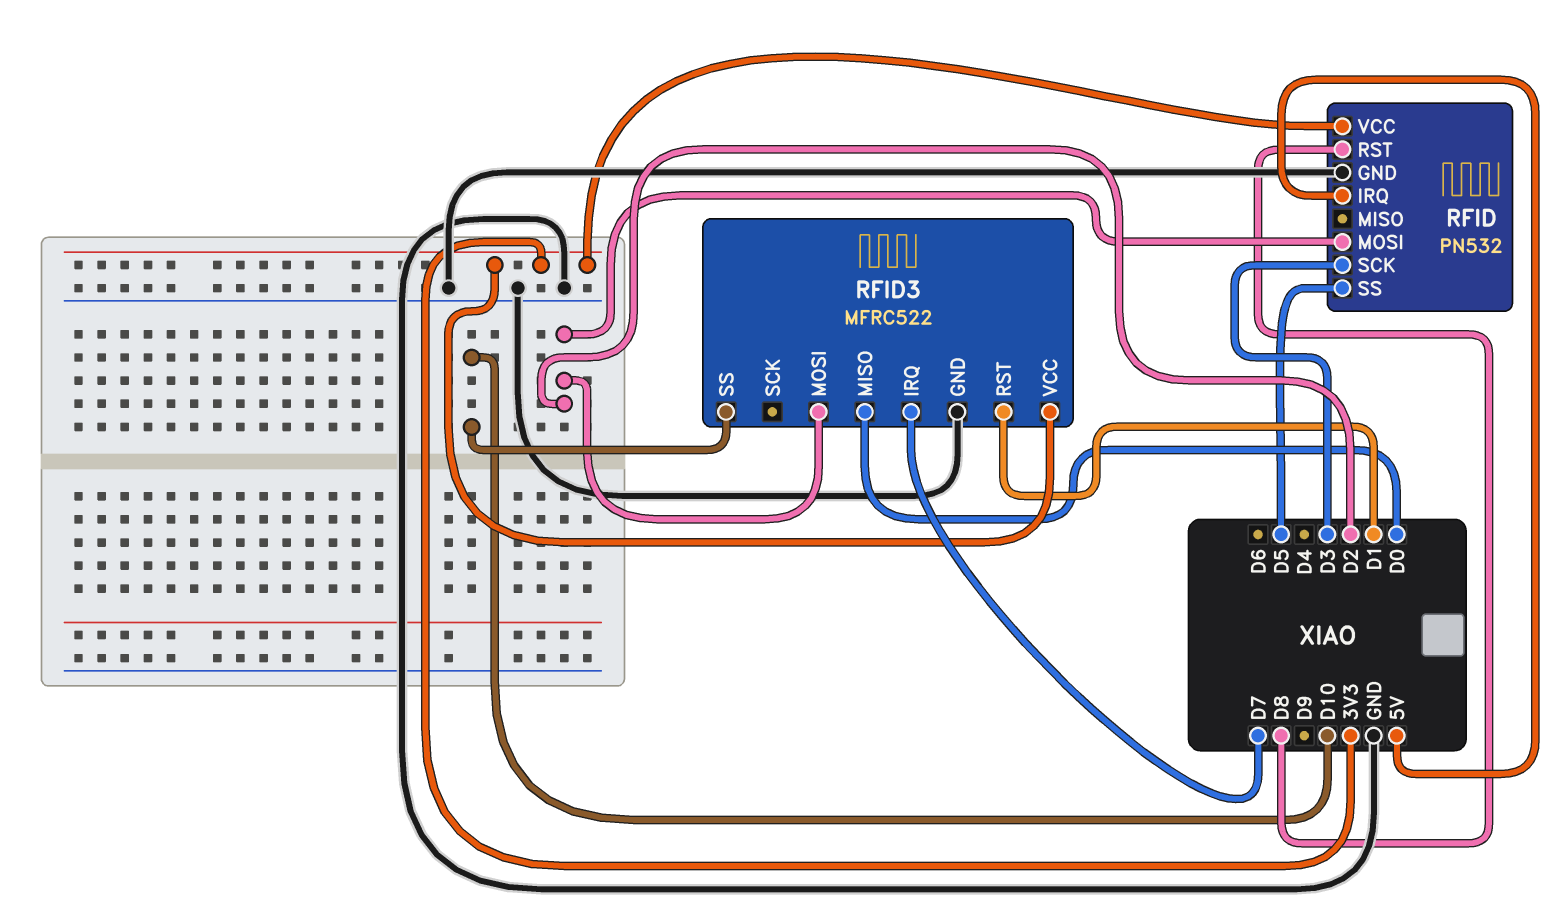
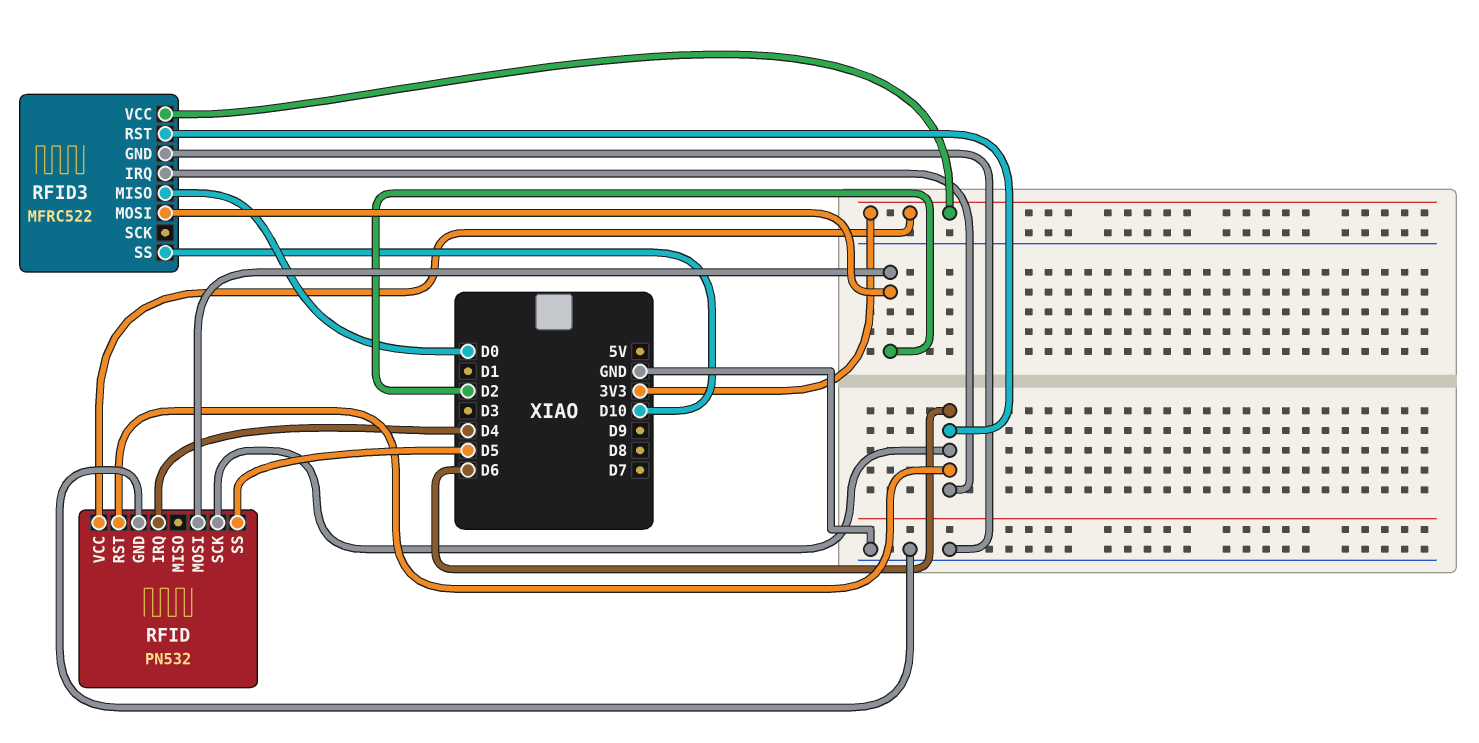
RFID pin IRQ: 5V -> D4
RFID pin RST: D8 -> D6
RFID pin SCK: D3 -> D6
RFID3 pin IRQ: D7 -> D6
RFID3 pin RST: D1 -> D6

